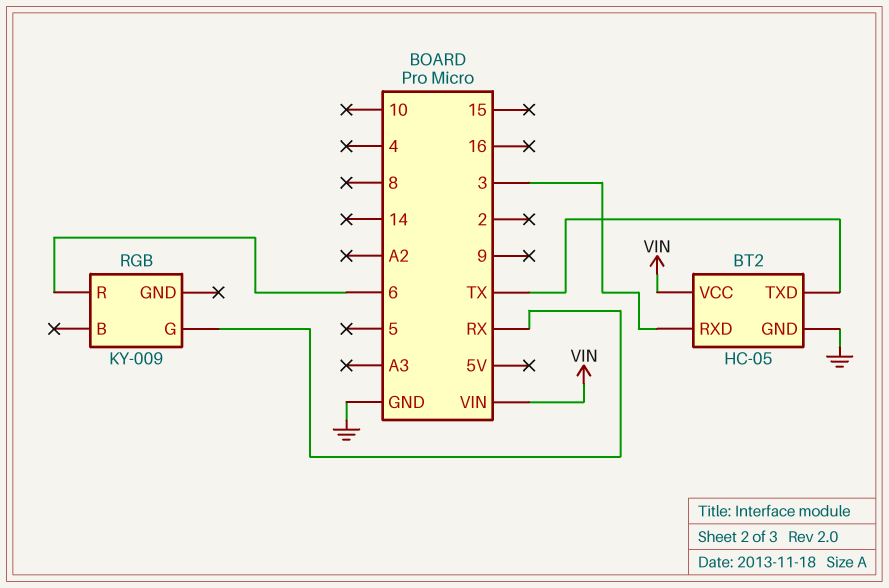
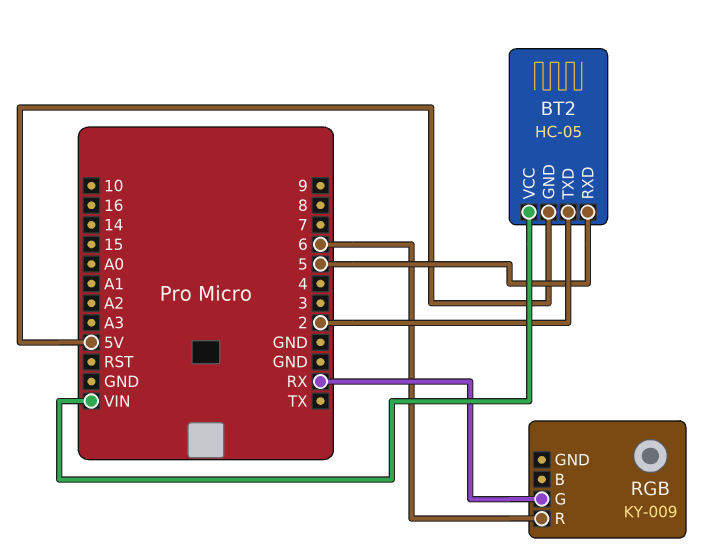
BT2 pin GND: GND -> 5V
BT2 pin RXD: 3 -> 5
BT2 pin TXD: TX -> 2

